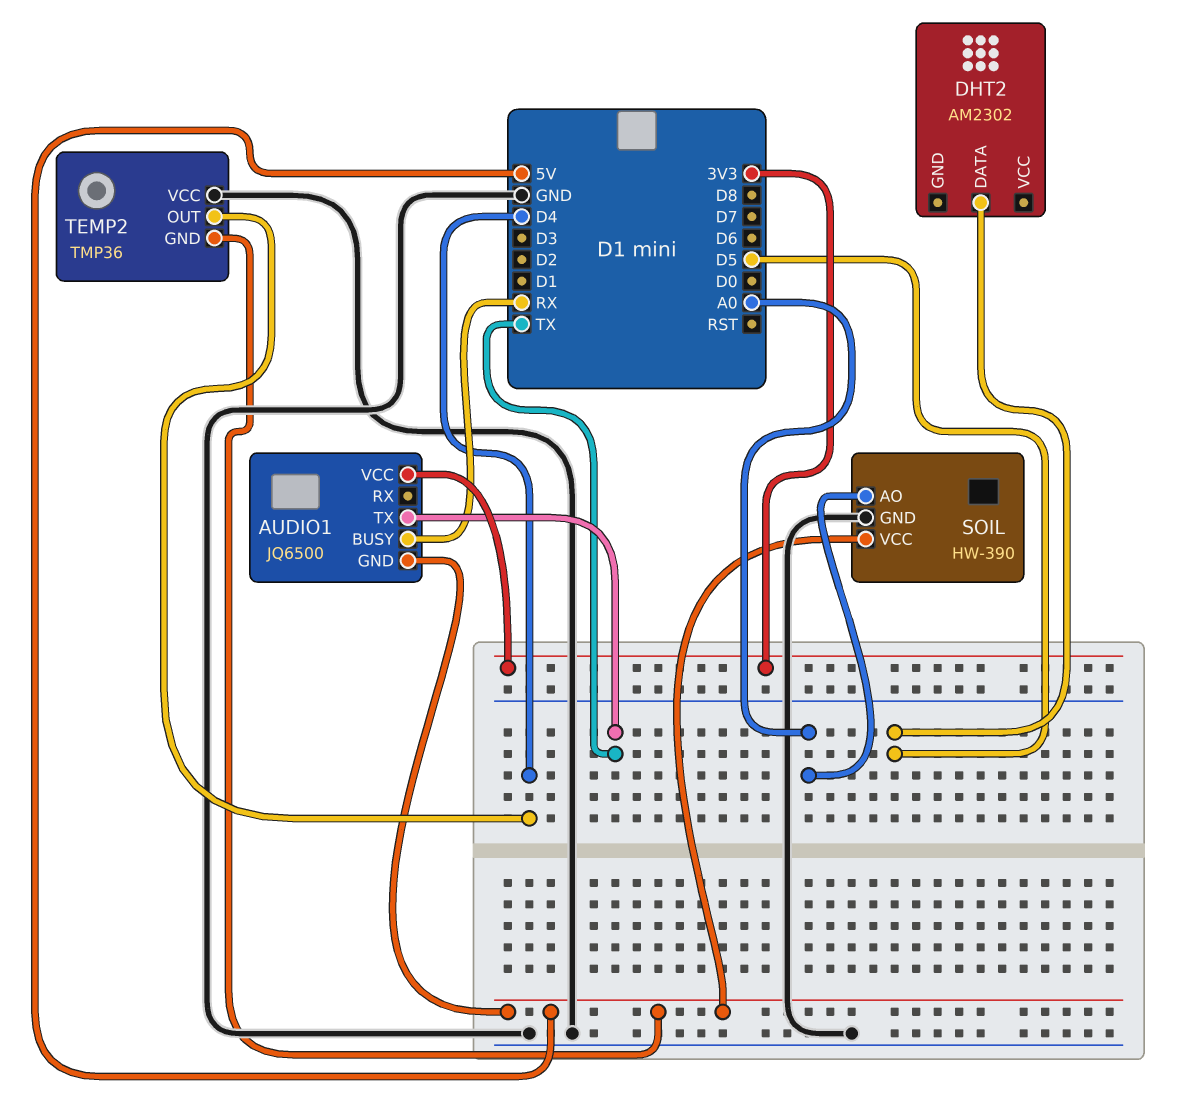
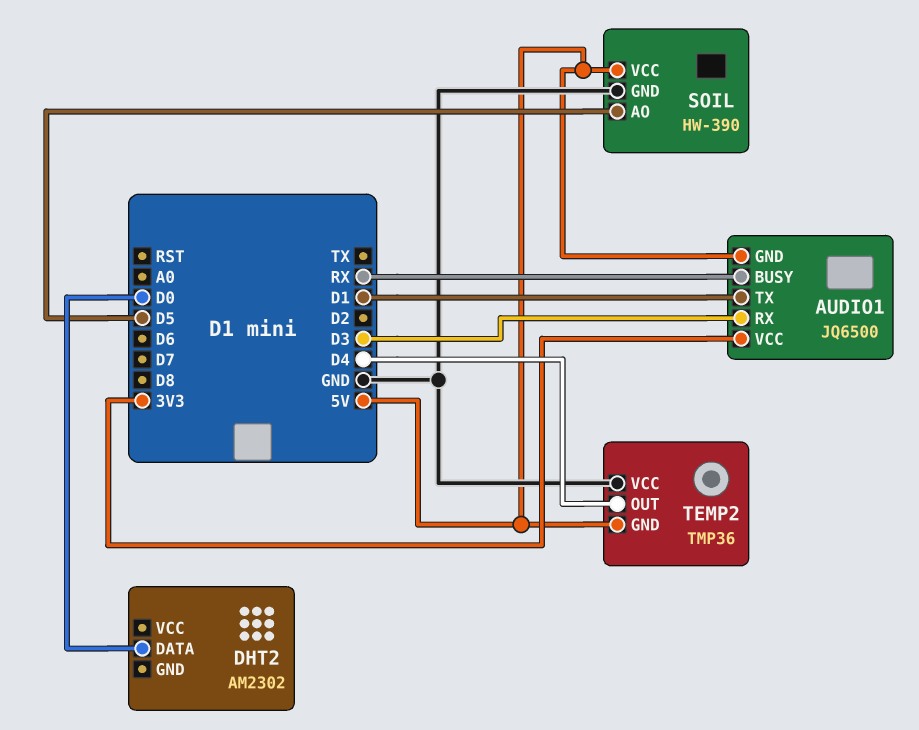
AUDIO1 pin RX: none -> D3
AUDIO1 pin TX: TX -> D1
DHT2 pin DATA: D5 -> D0
SOIL pin AO: A0 -> D5

